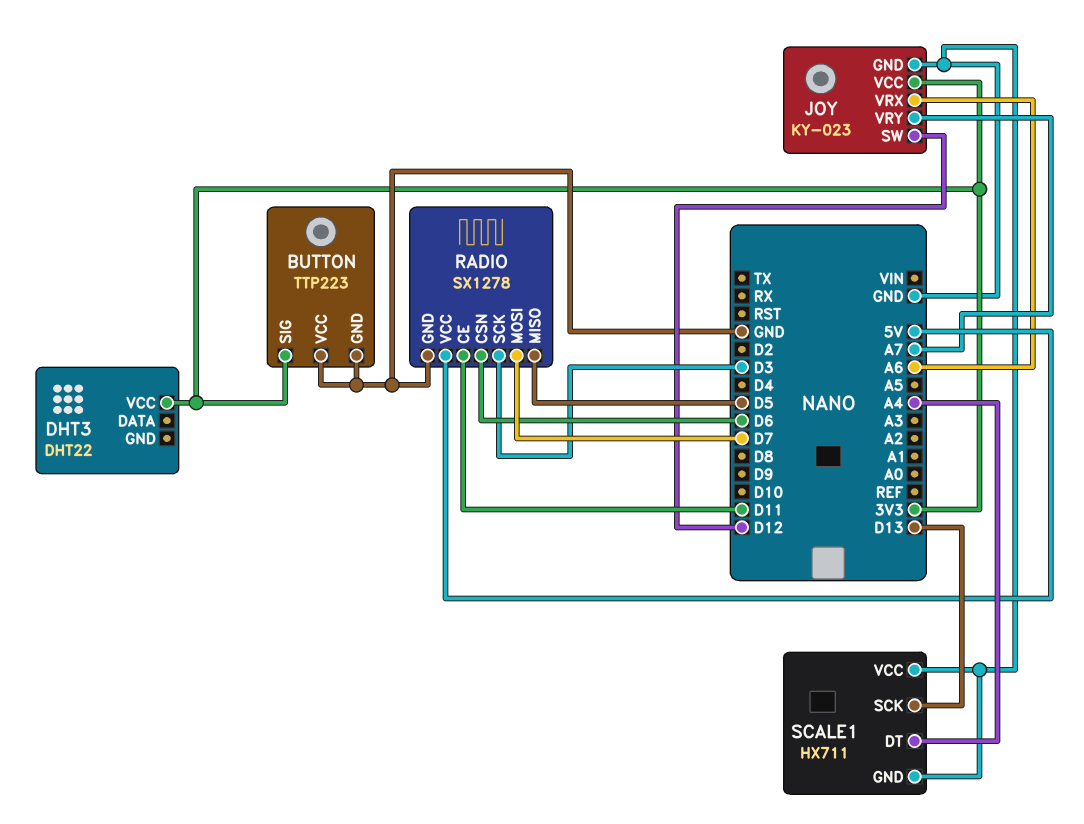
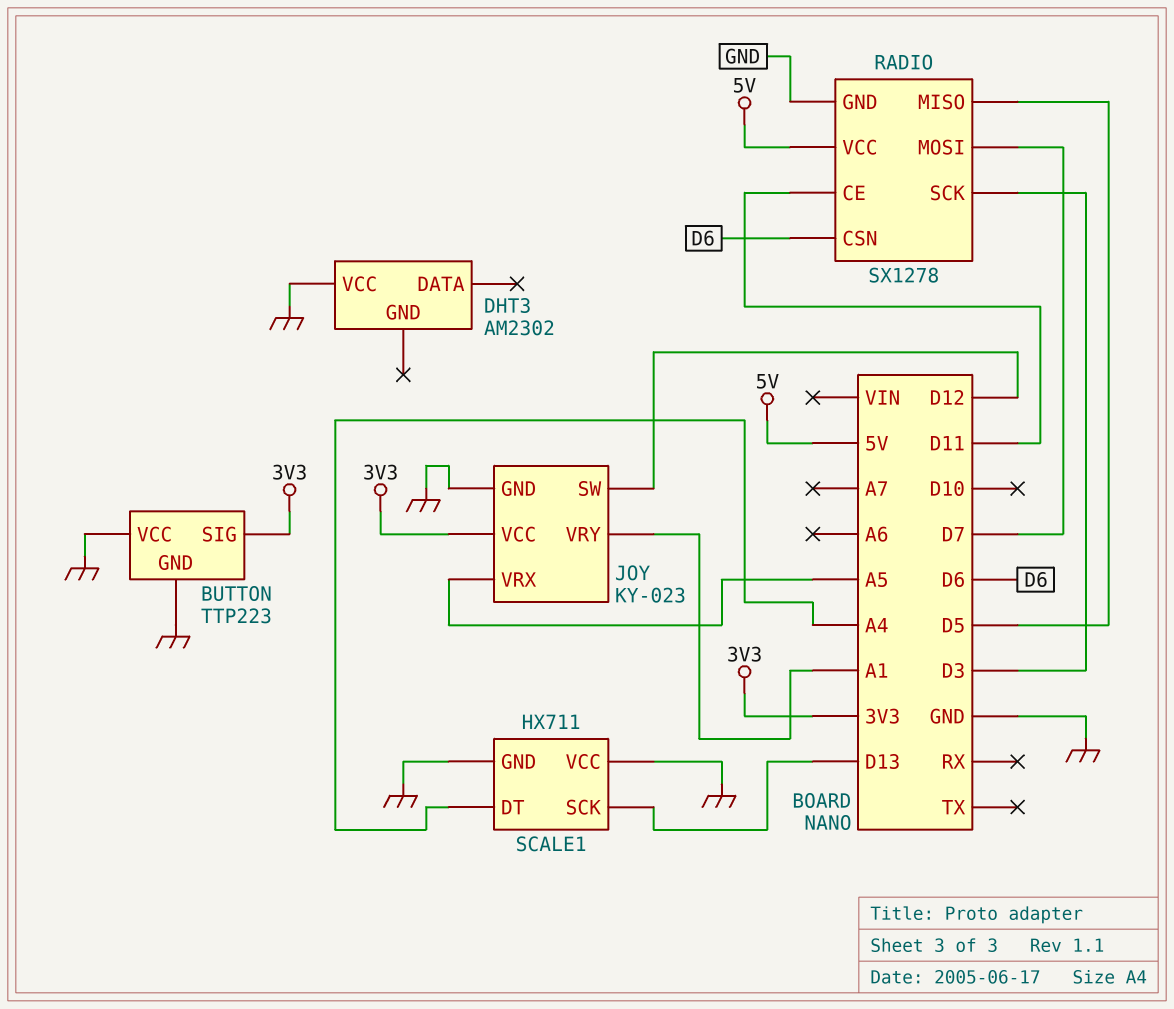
DHT3: DHT22 -> AM2302
DHT3 pin VCC: 3V3 -> GND
JOY pin VRX: A6 -> A5
JOY pin VRY: A7 -> A1

